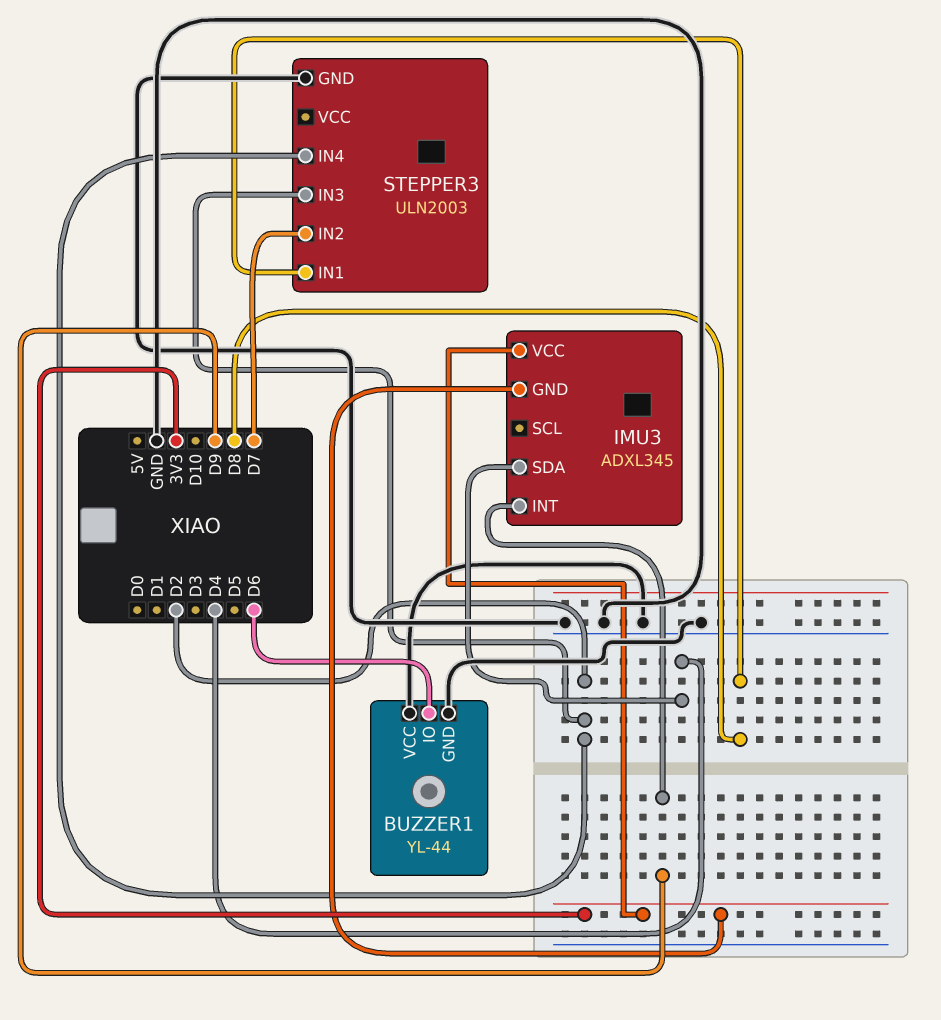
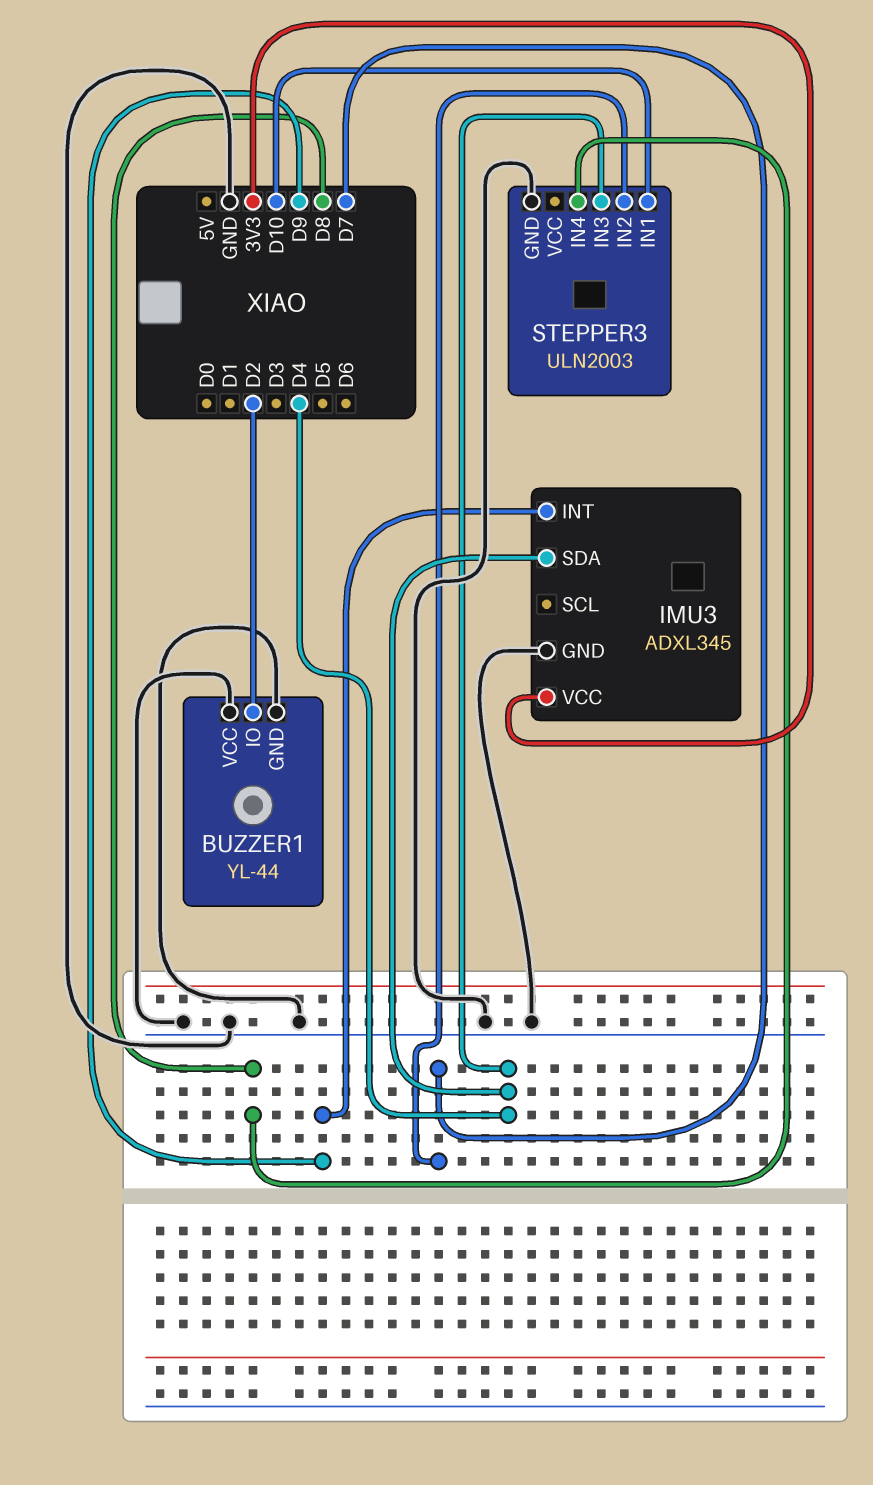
BUZZER1 pin IO: D6 -> D2
IMU3 pin GND: 3V3 -> GND
STEPPER3 pin IN1: D8 -> D10
STEPPER3 pin IN3: D2 -> D4
STEPPER3 pin IN4: D2 -> D8

